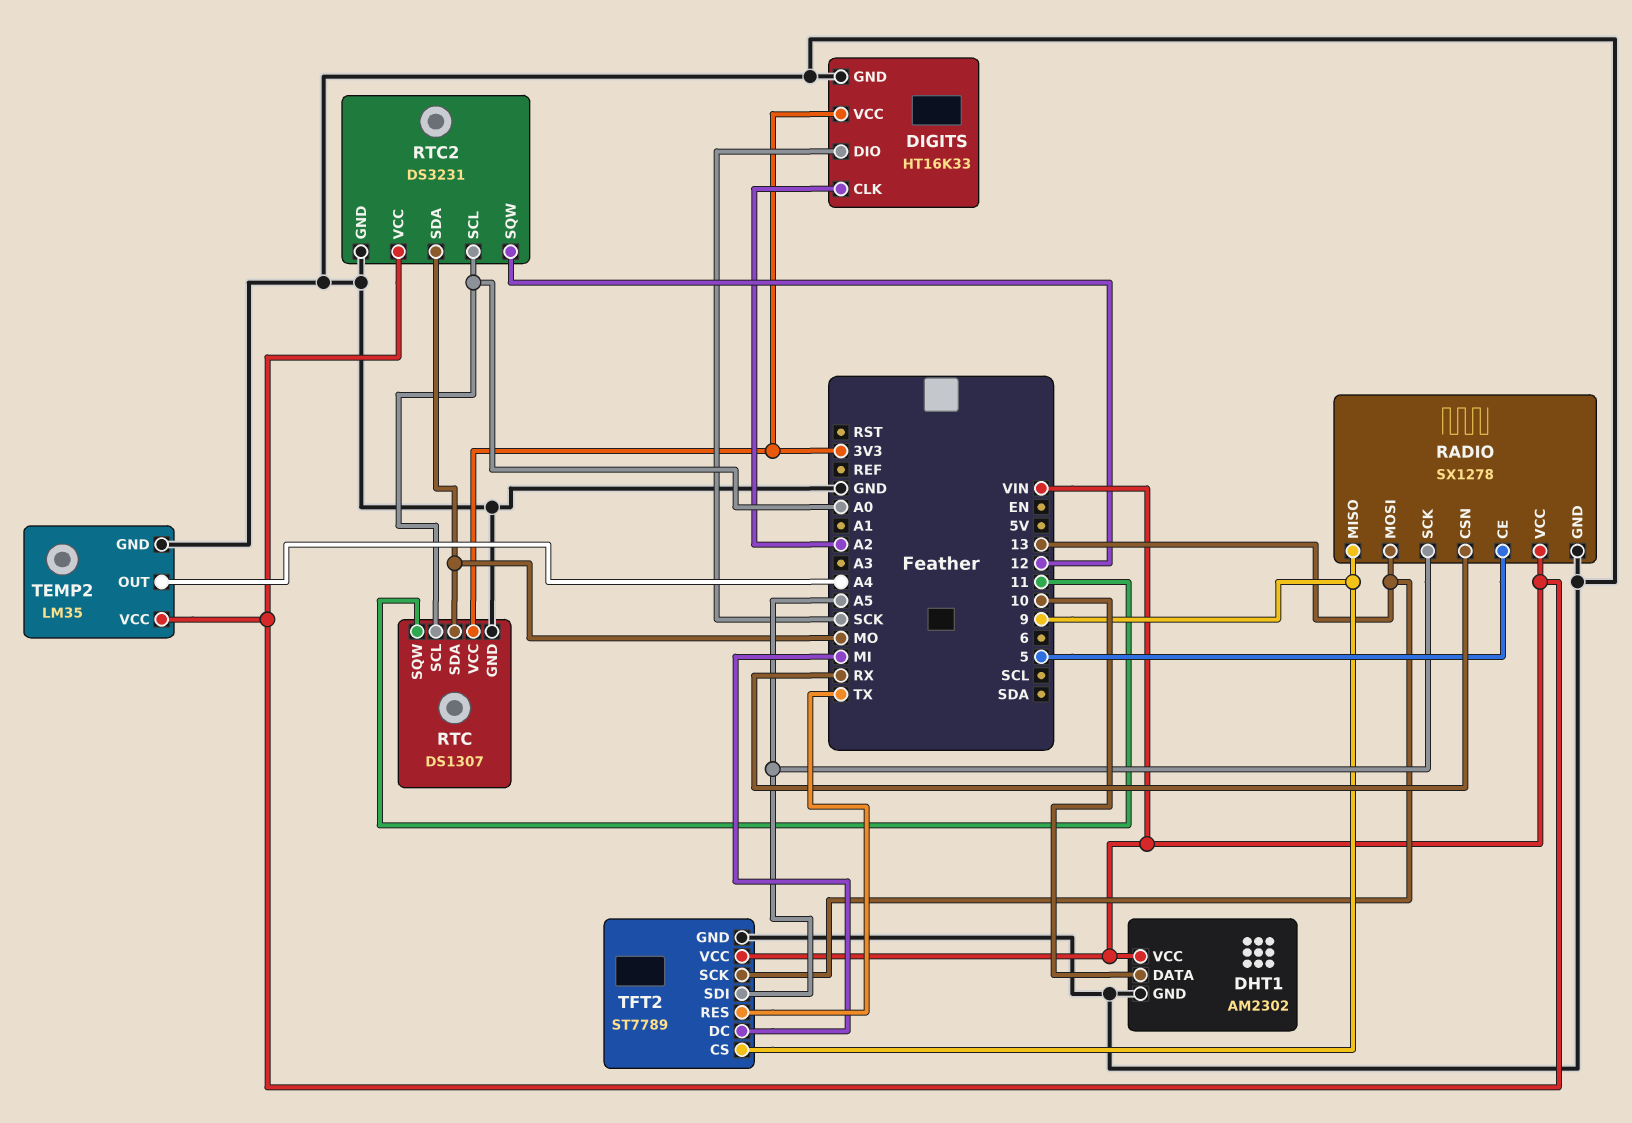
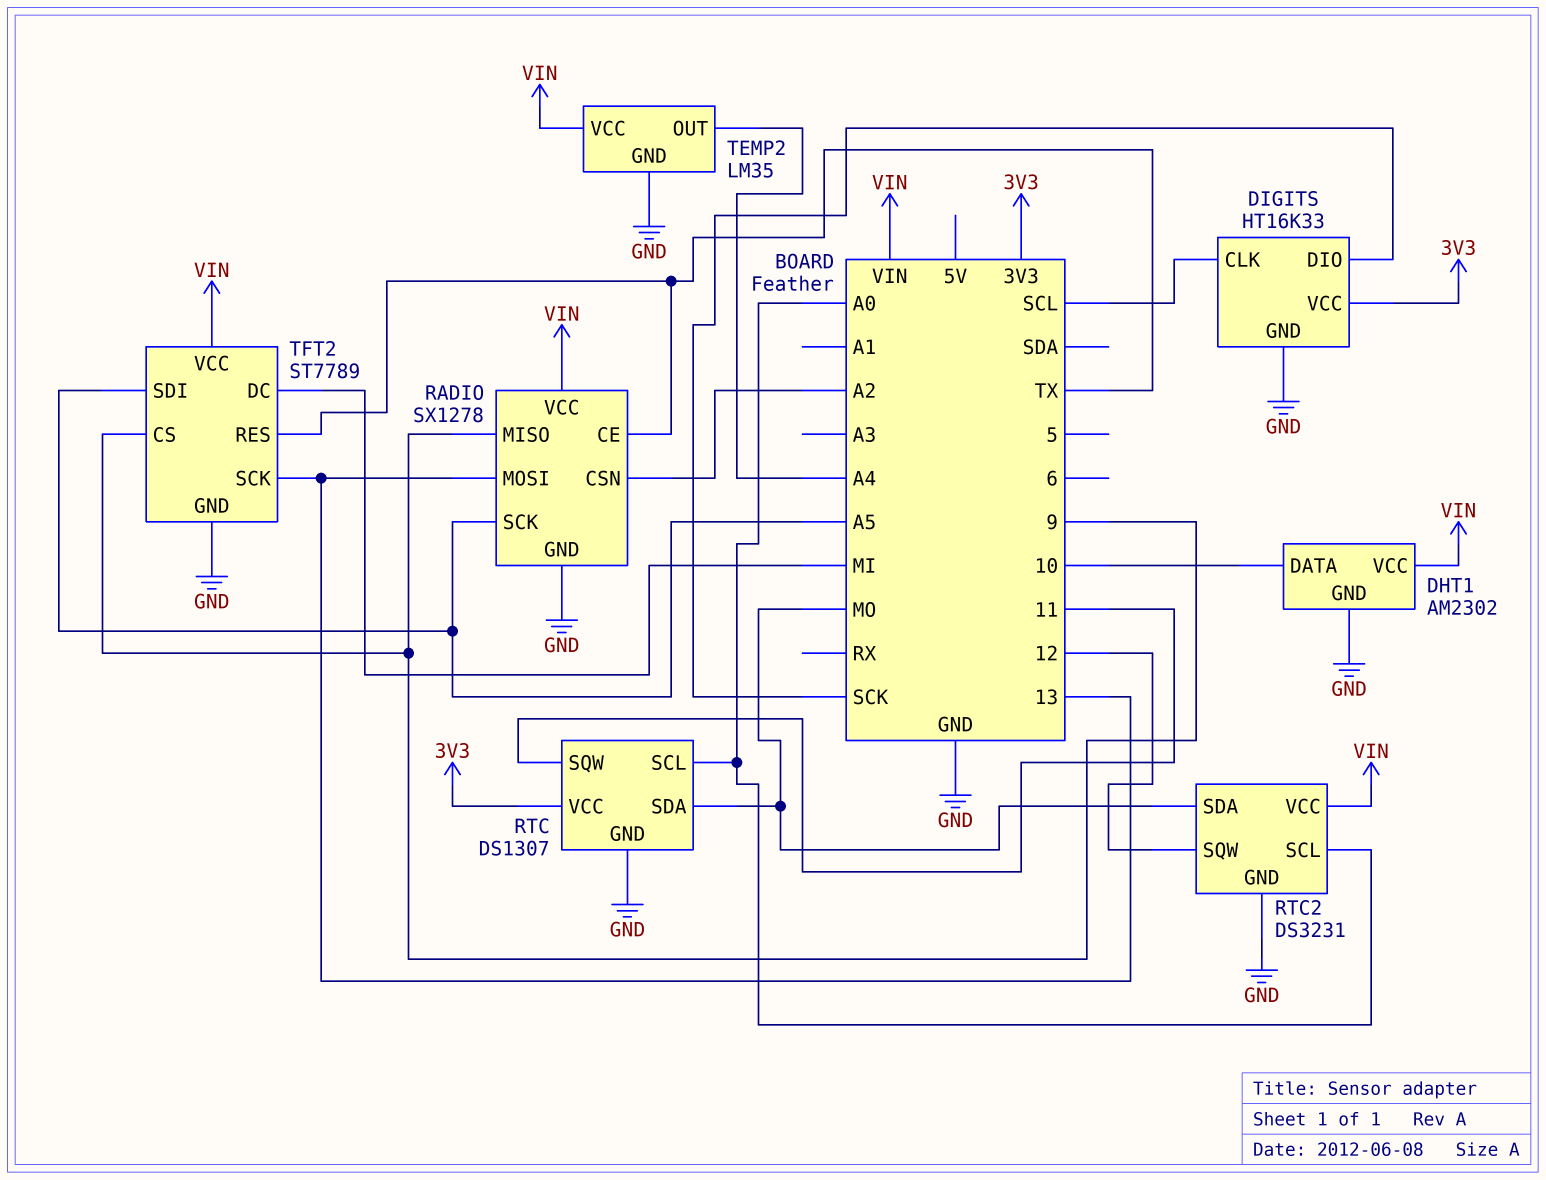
DIGITS pin CLK: A2 -> SCL
RADIO pin CE: 5 -> TX
RADIO pin CSN: RX -> A2

